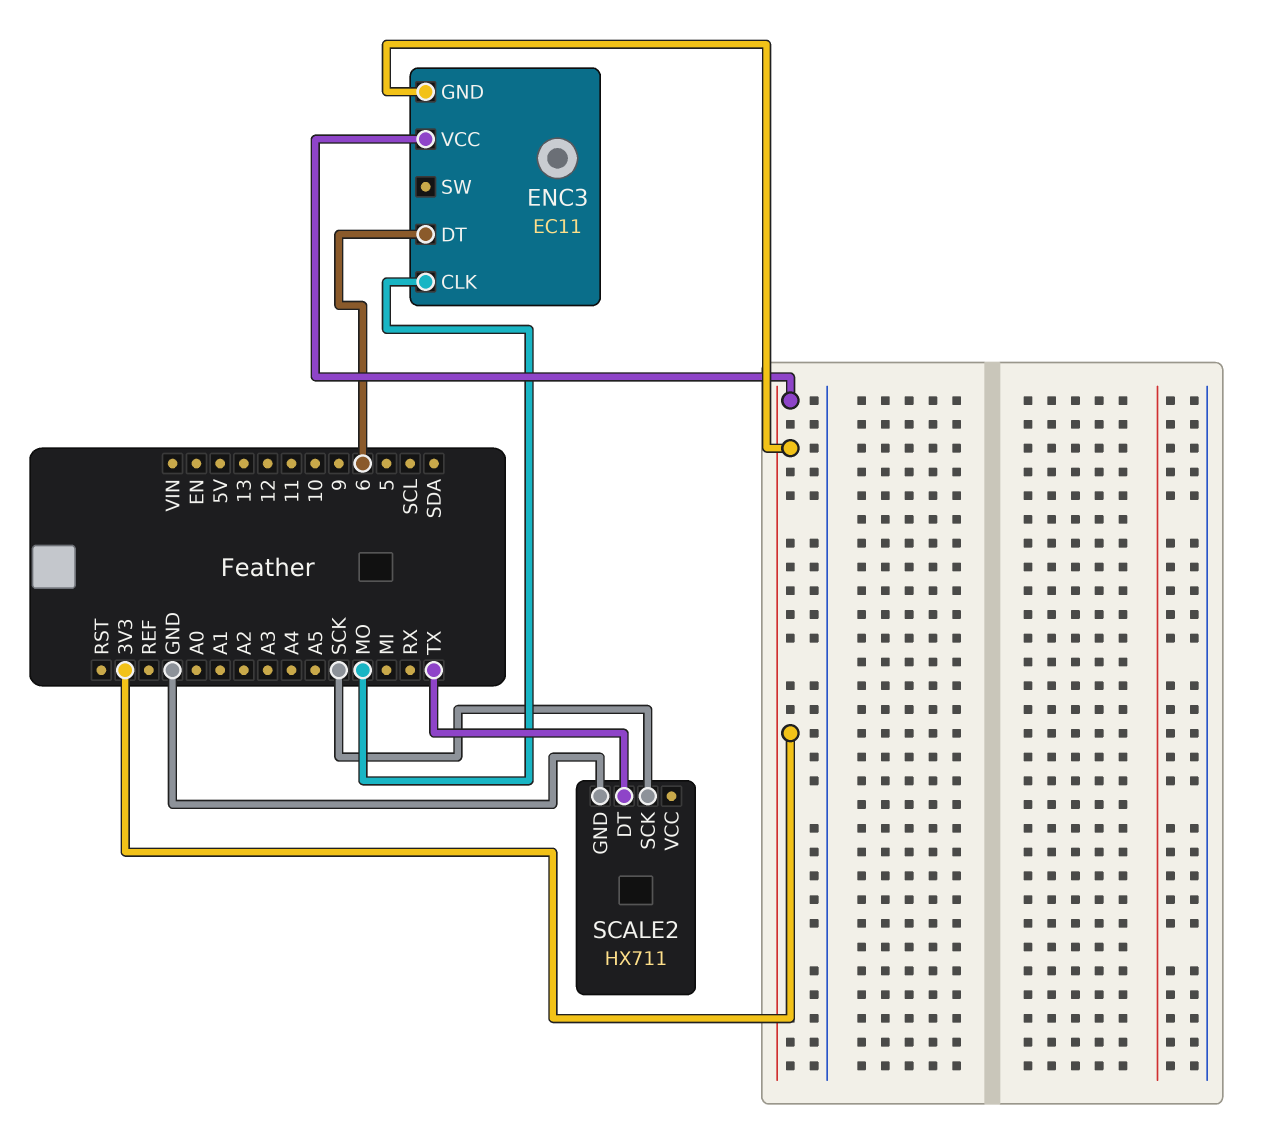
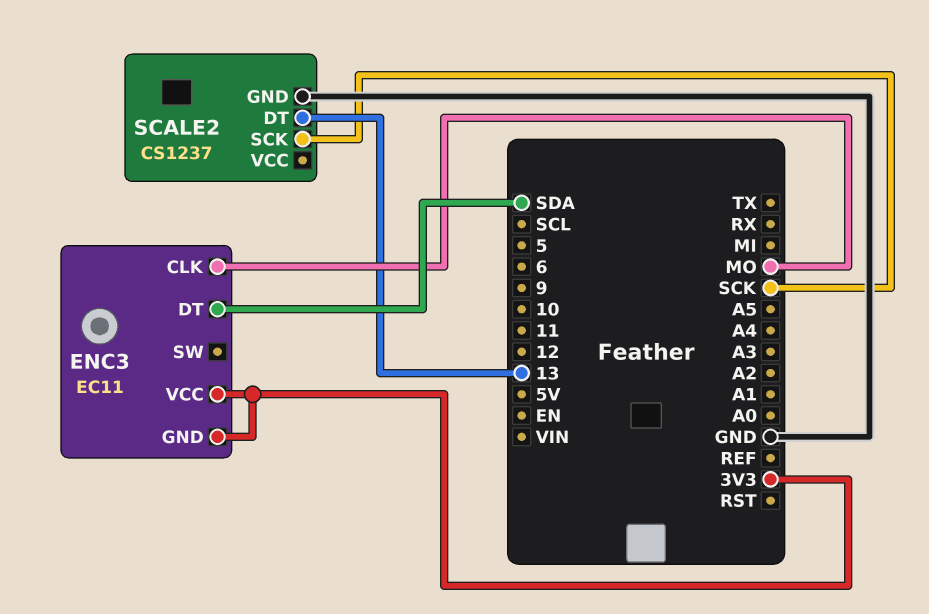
ENC3 pin DT: 6 -> SDA
SCALE2: HX711 -> CS1237
SCALE2 pin DT: TX -> 13

